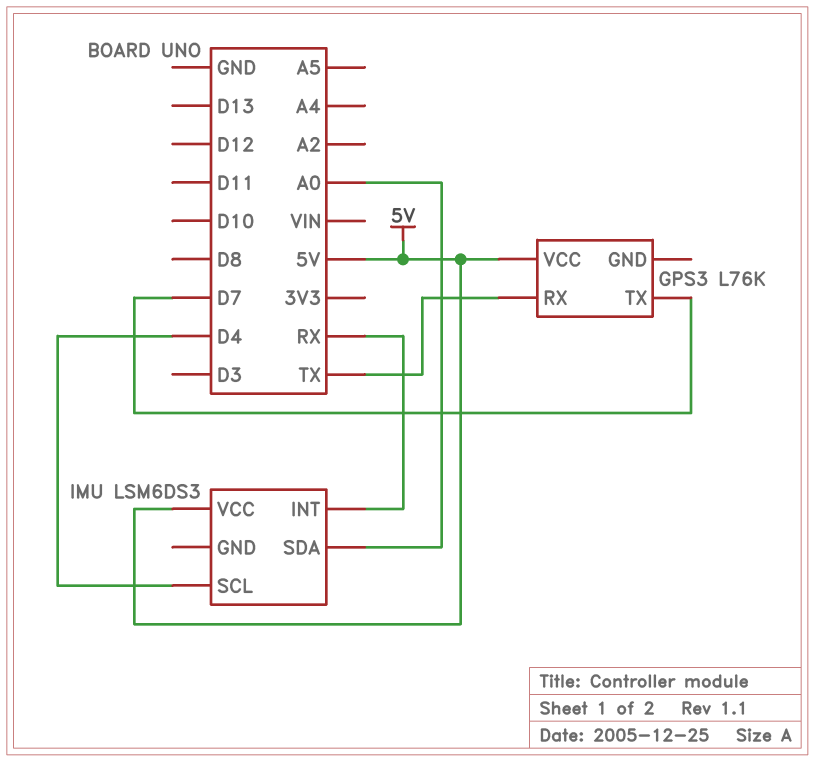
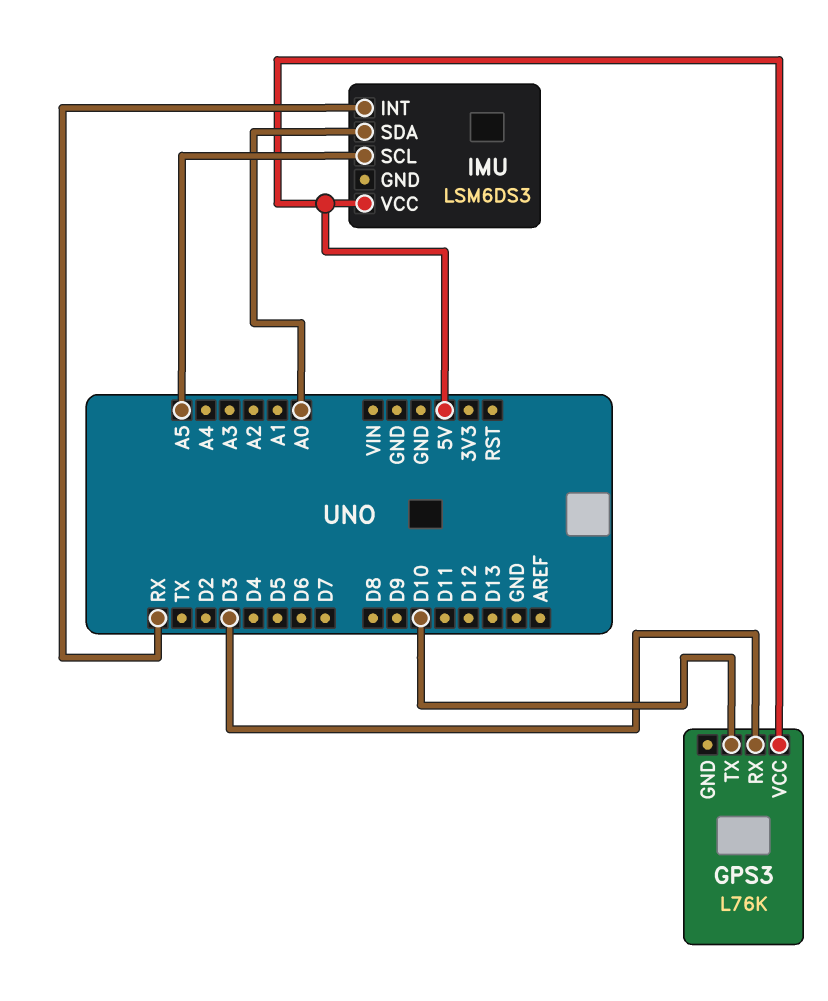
GPS3 pin RX: TX -> D3
GPS3 pin TX: D7 -> D10
IMU pin SCL: D4 -> A5

